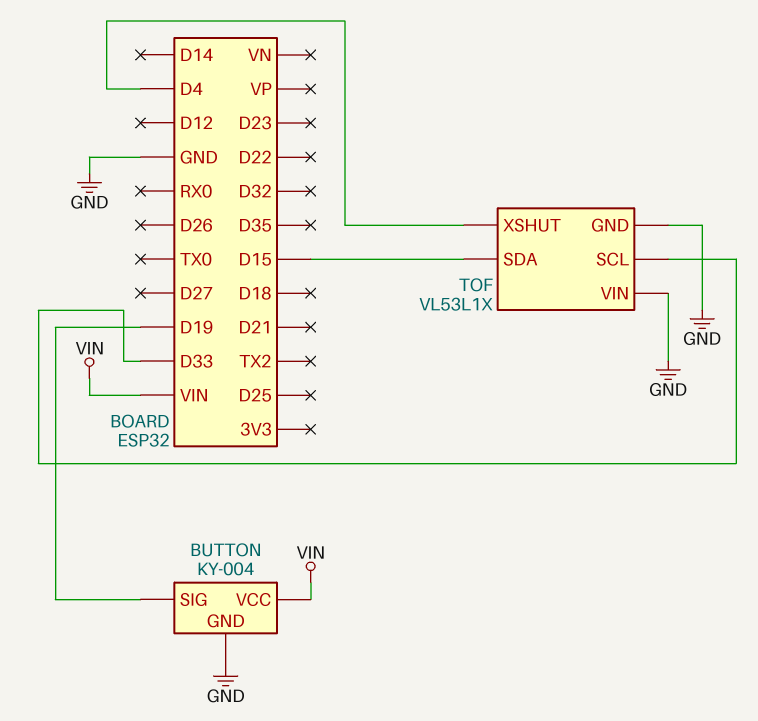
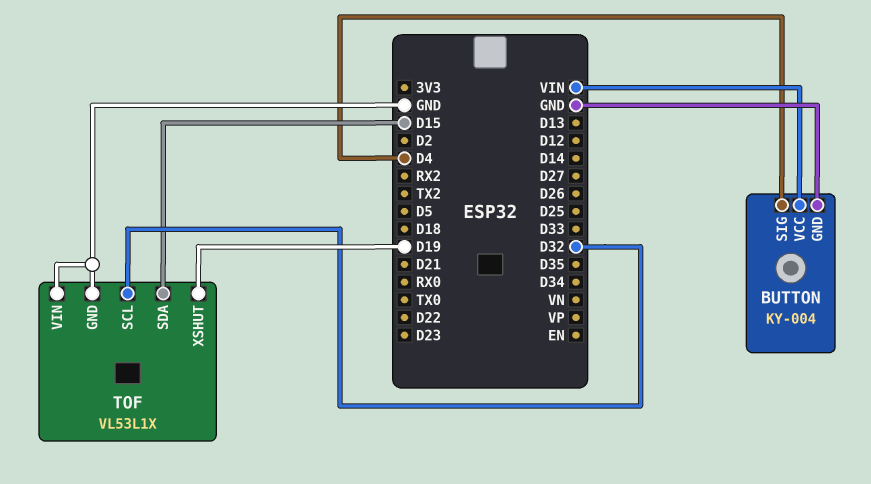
BUTTON pin SIG: D19 -> D4
TOF pin SCL: D33 -> D32
TOF pin XSHUT: D4 -> D19

